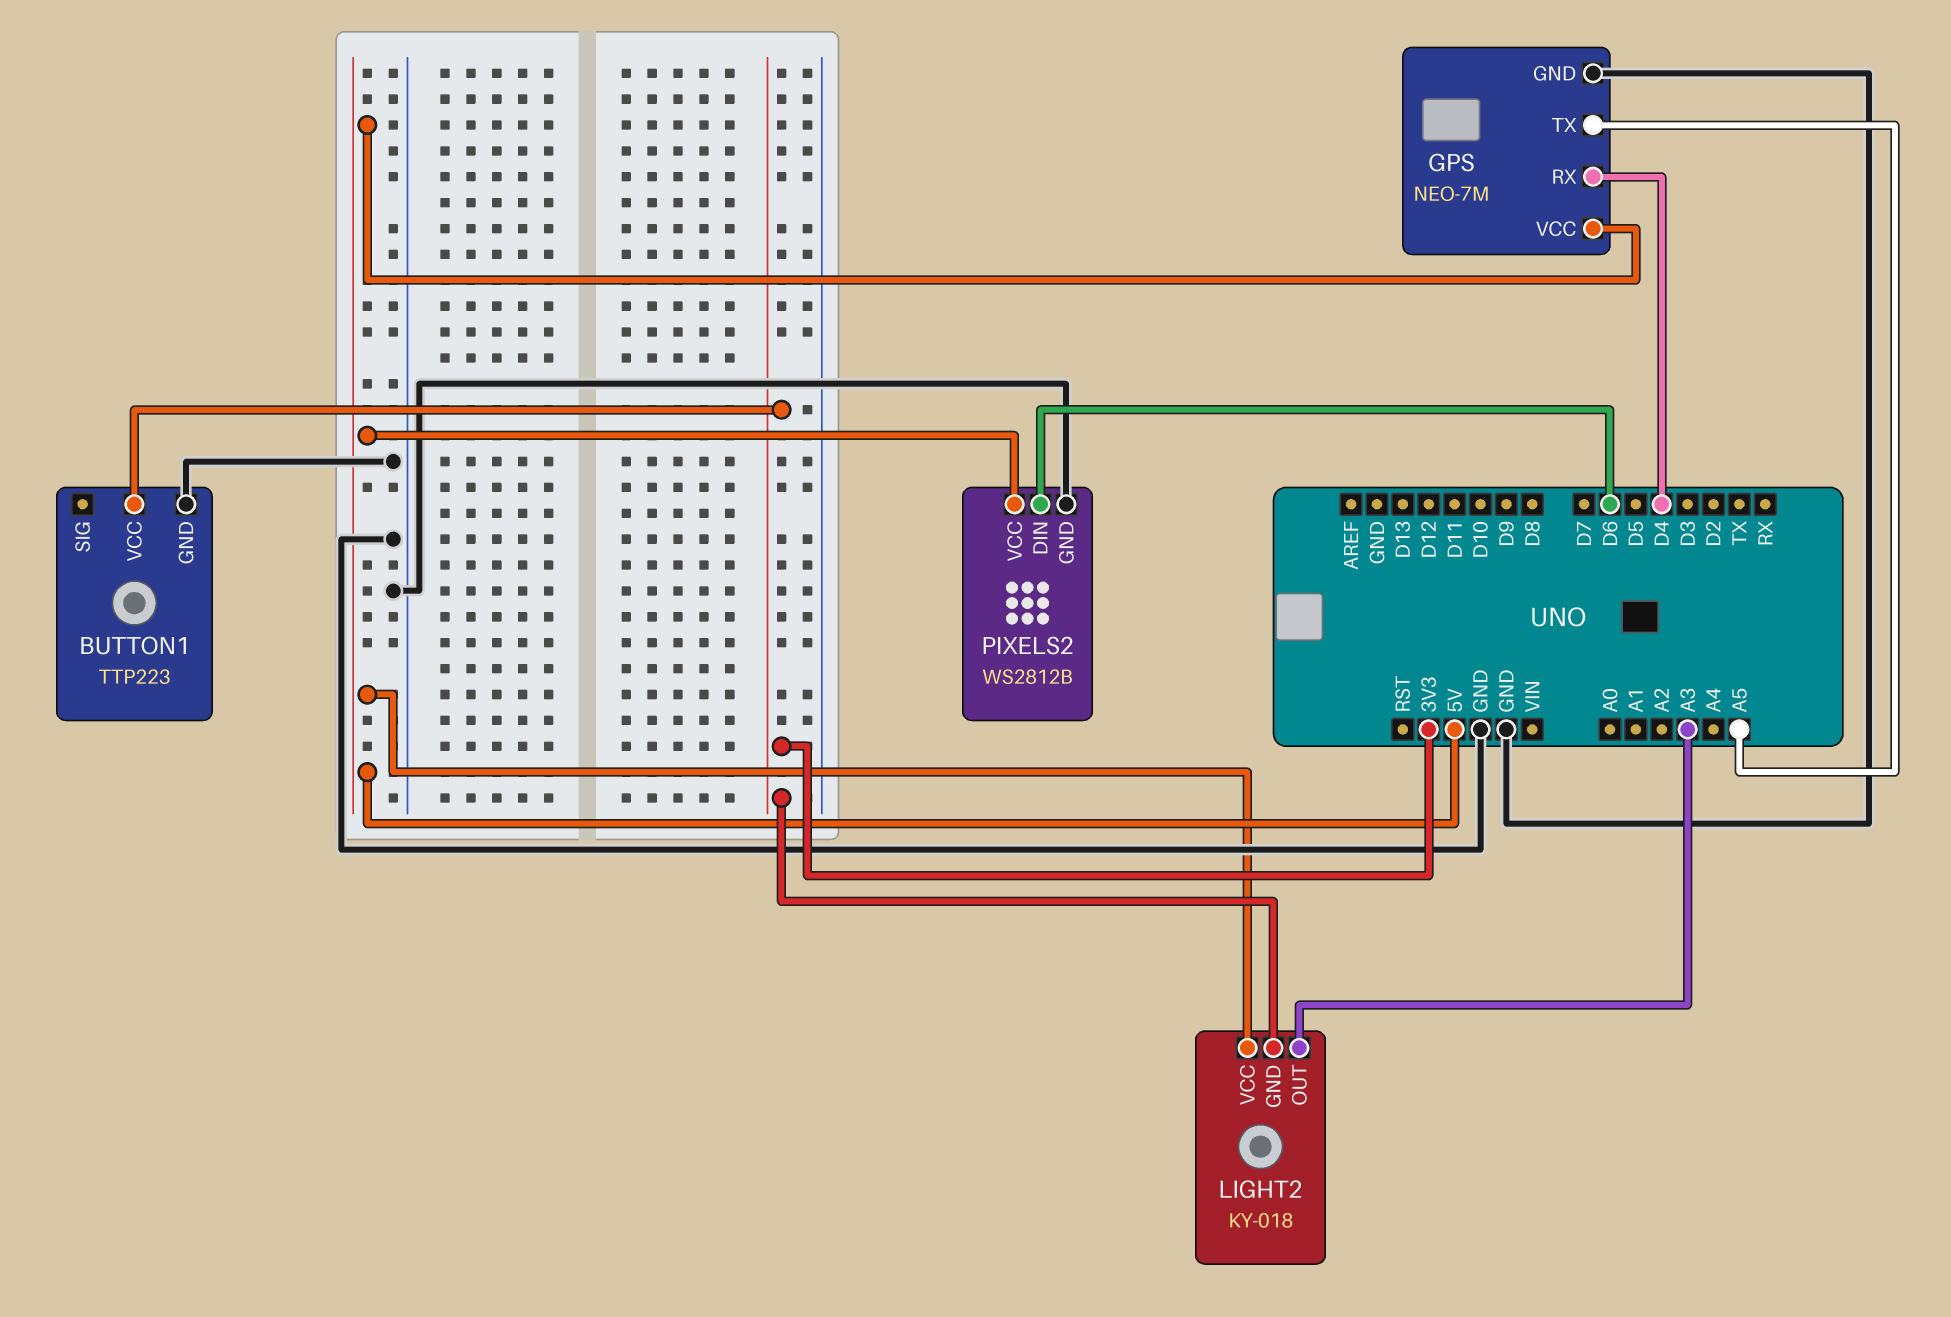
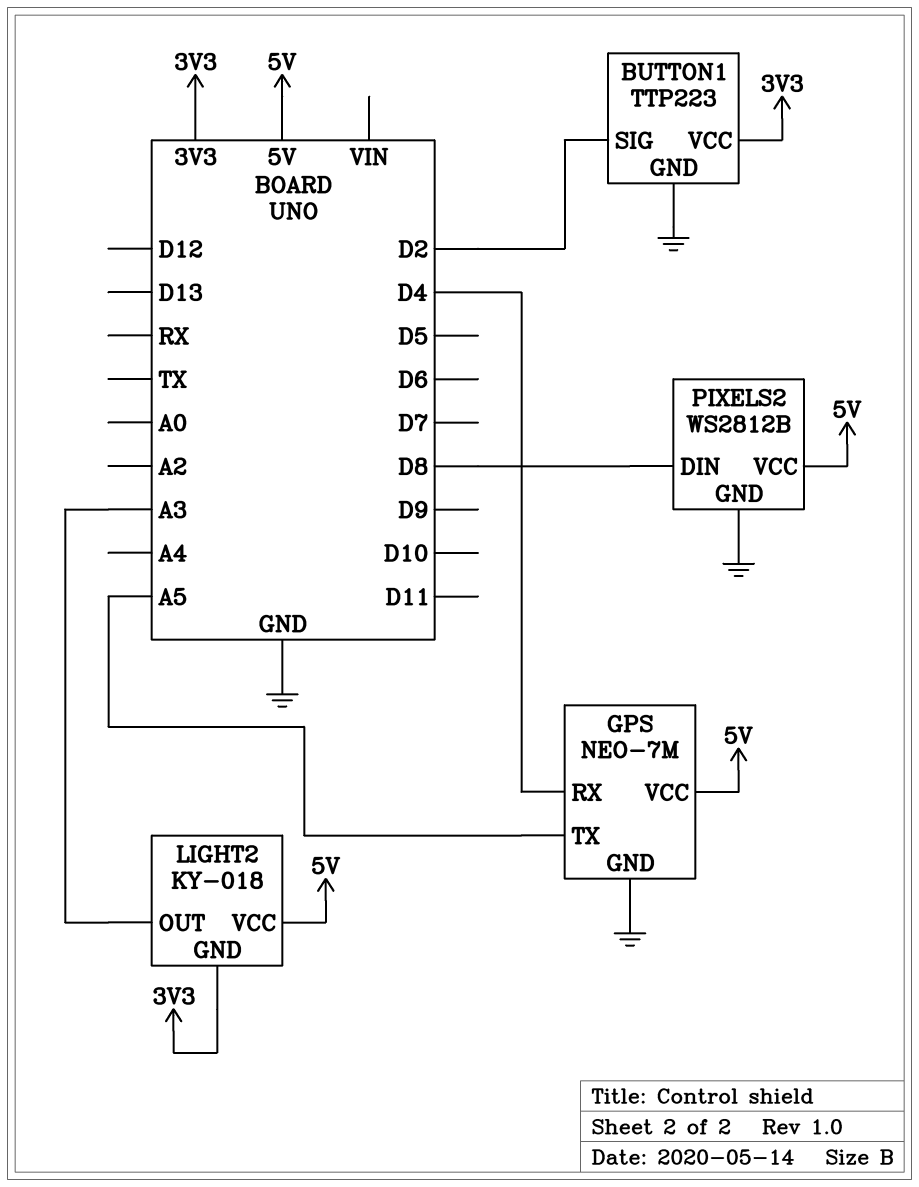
BUTTON1 pin SIG: none -> D2
PIXELS2 pin DIN: D6 -> D8

